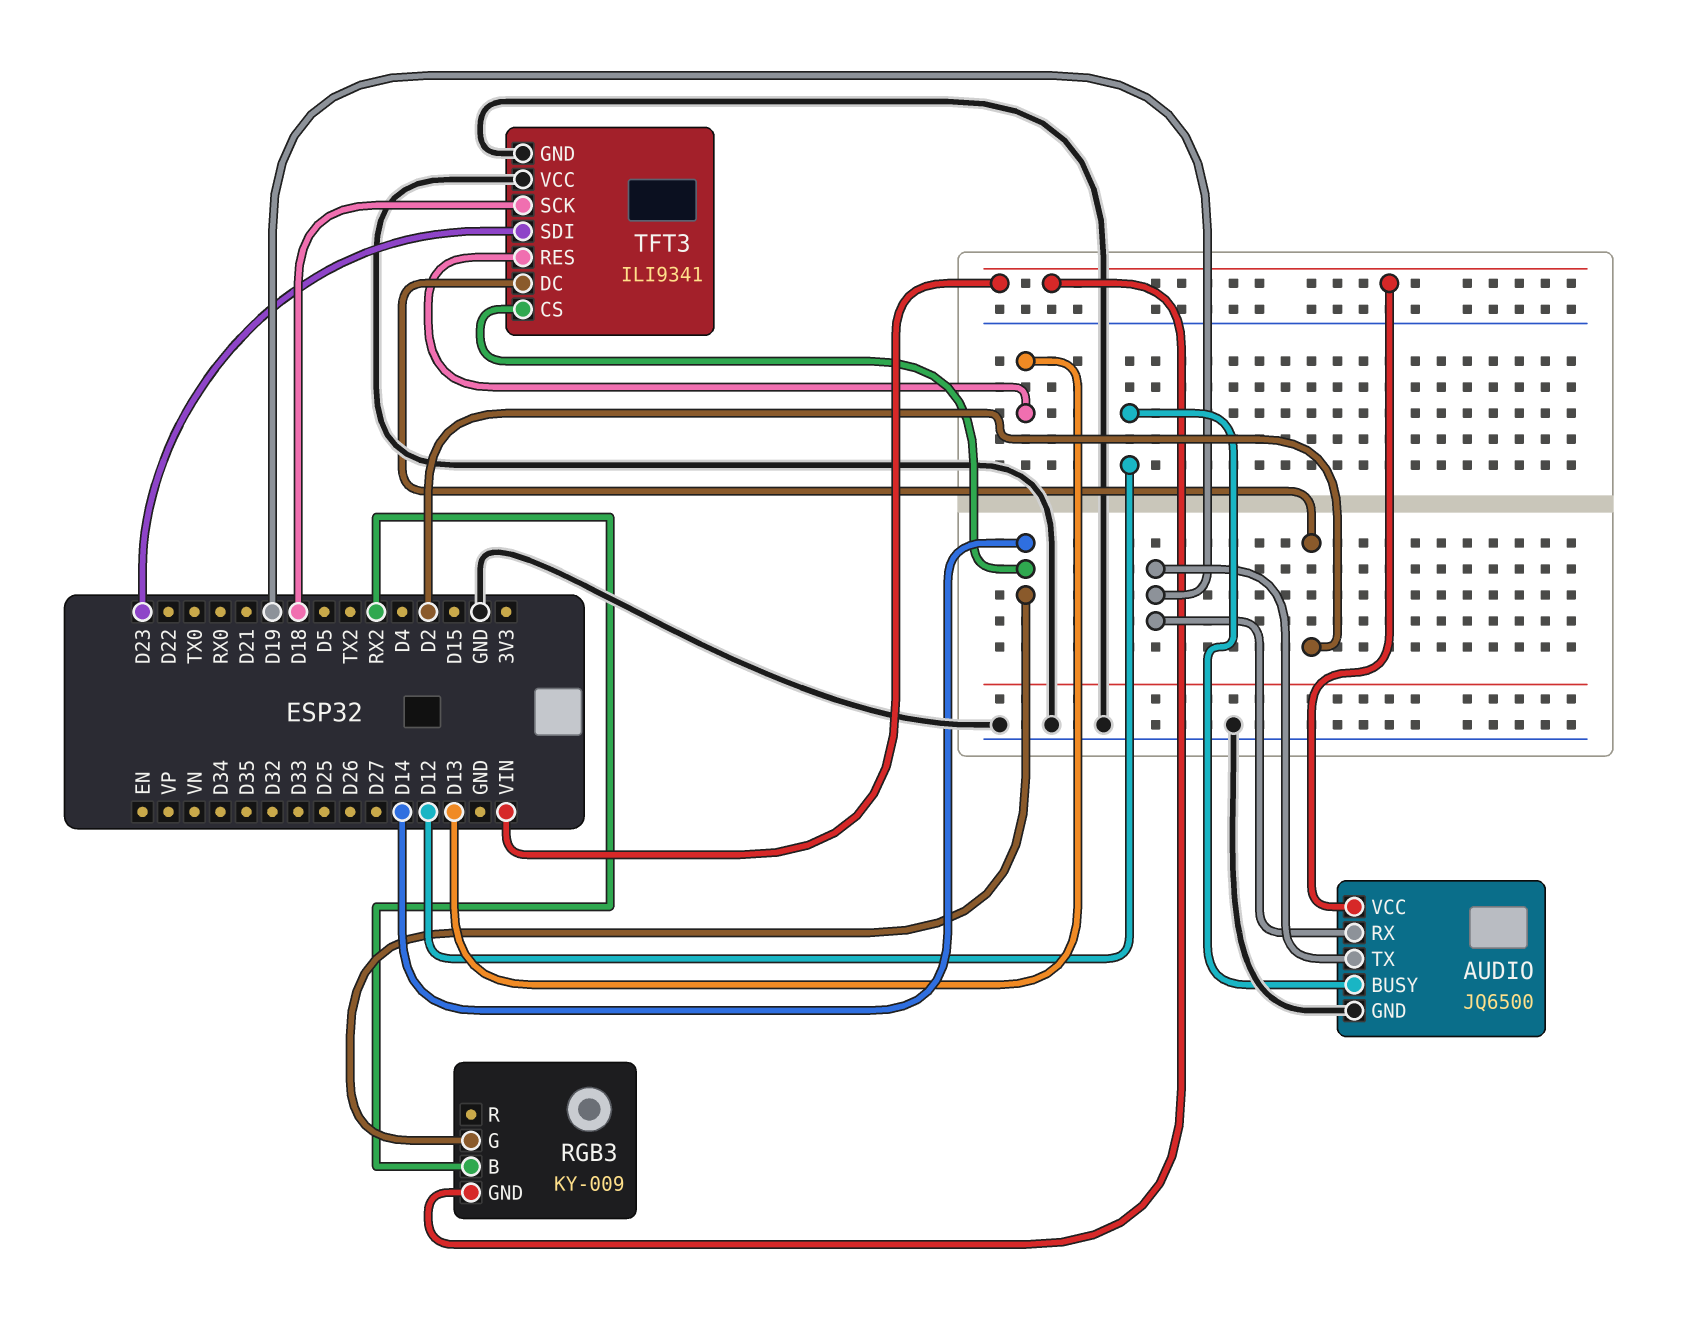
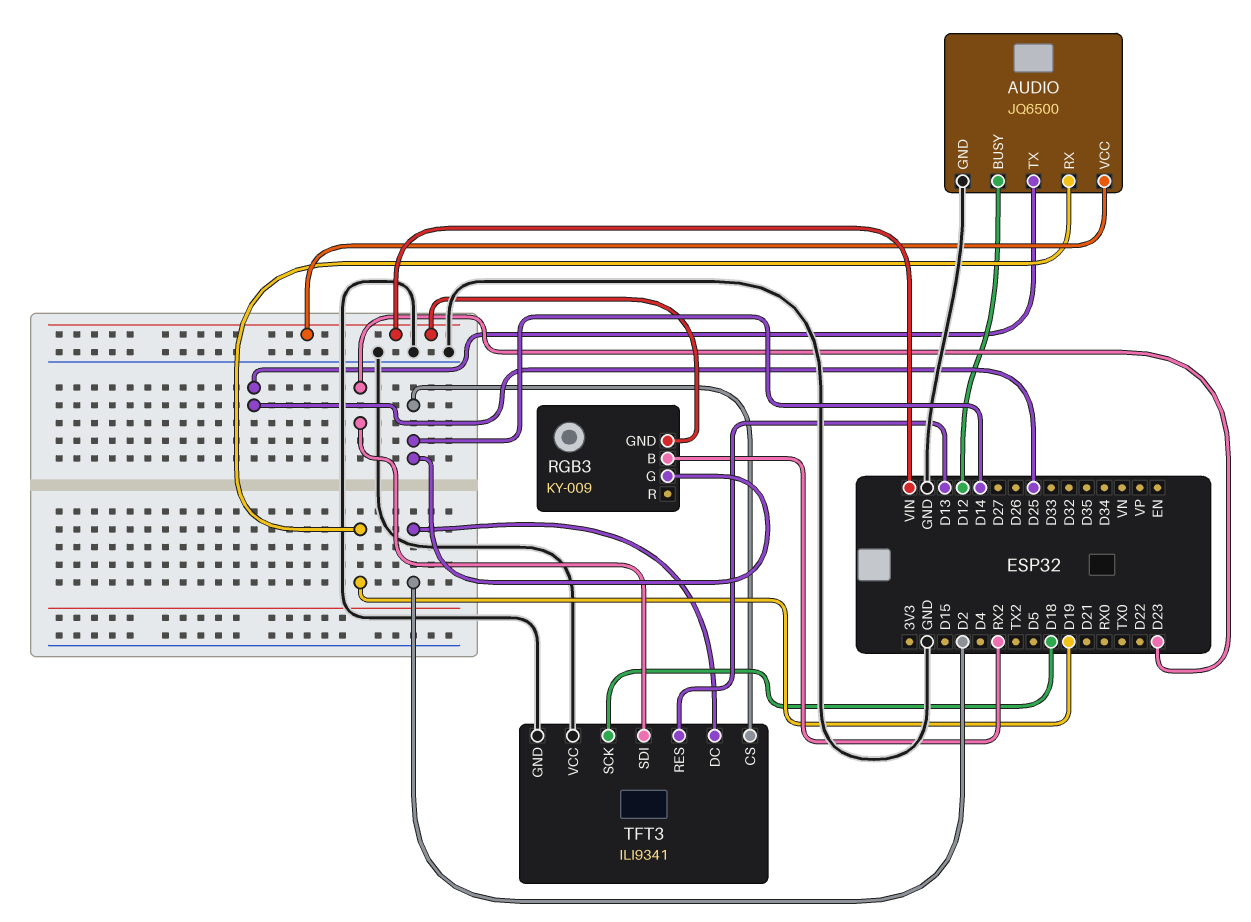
AUDIO pin TX: D19 -> D25

